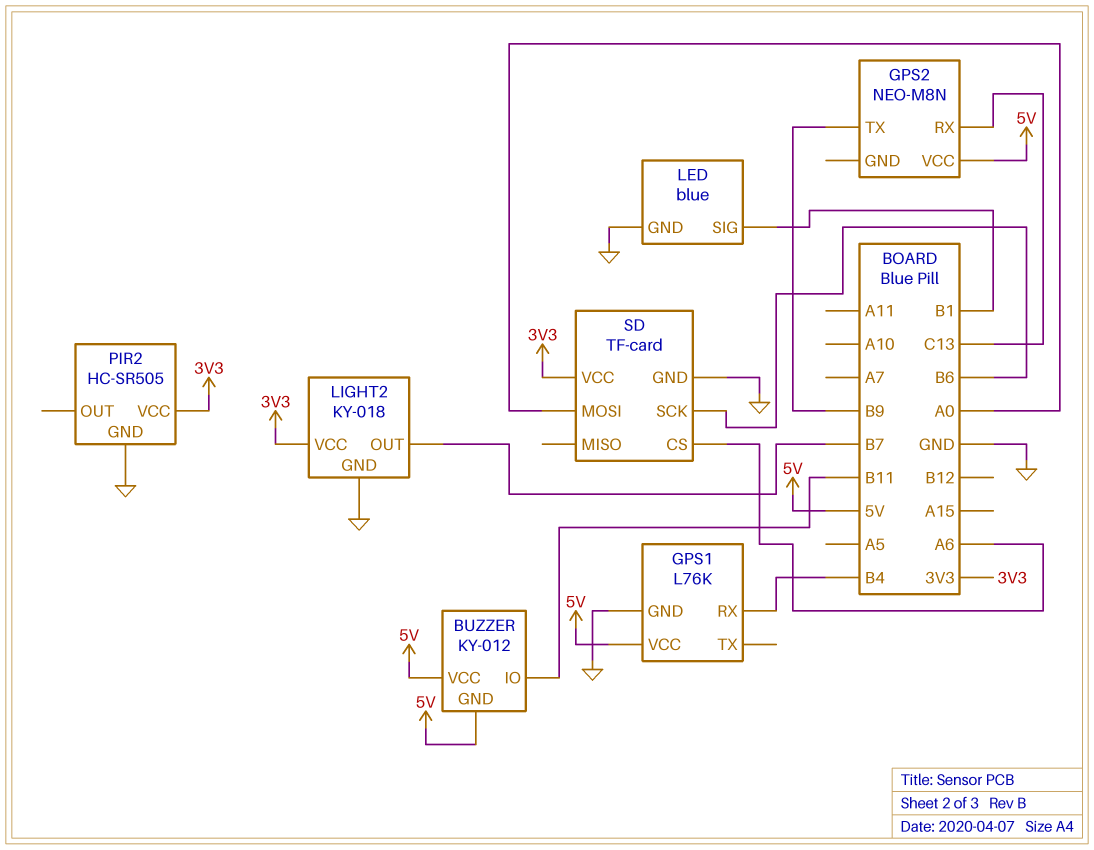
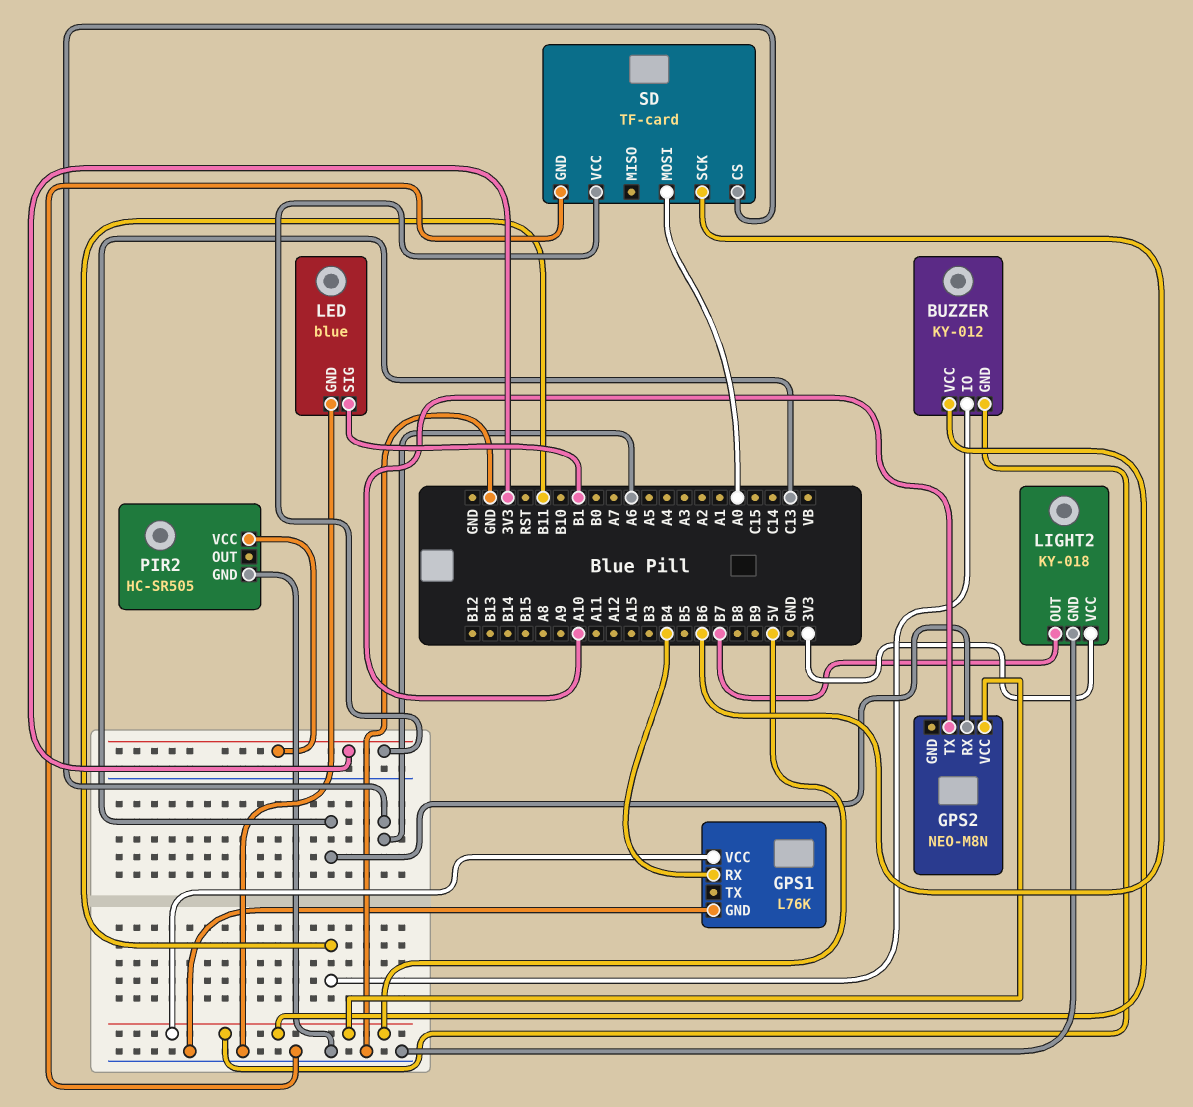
GPS2 pin TX: B9 -> A10

